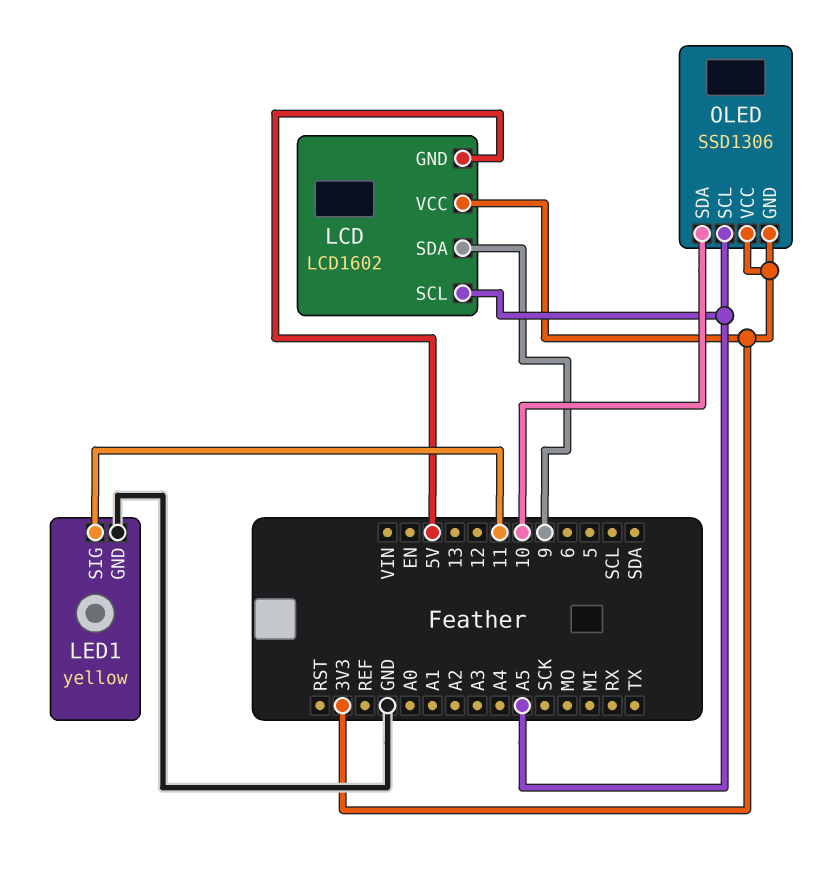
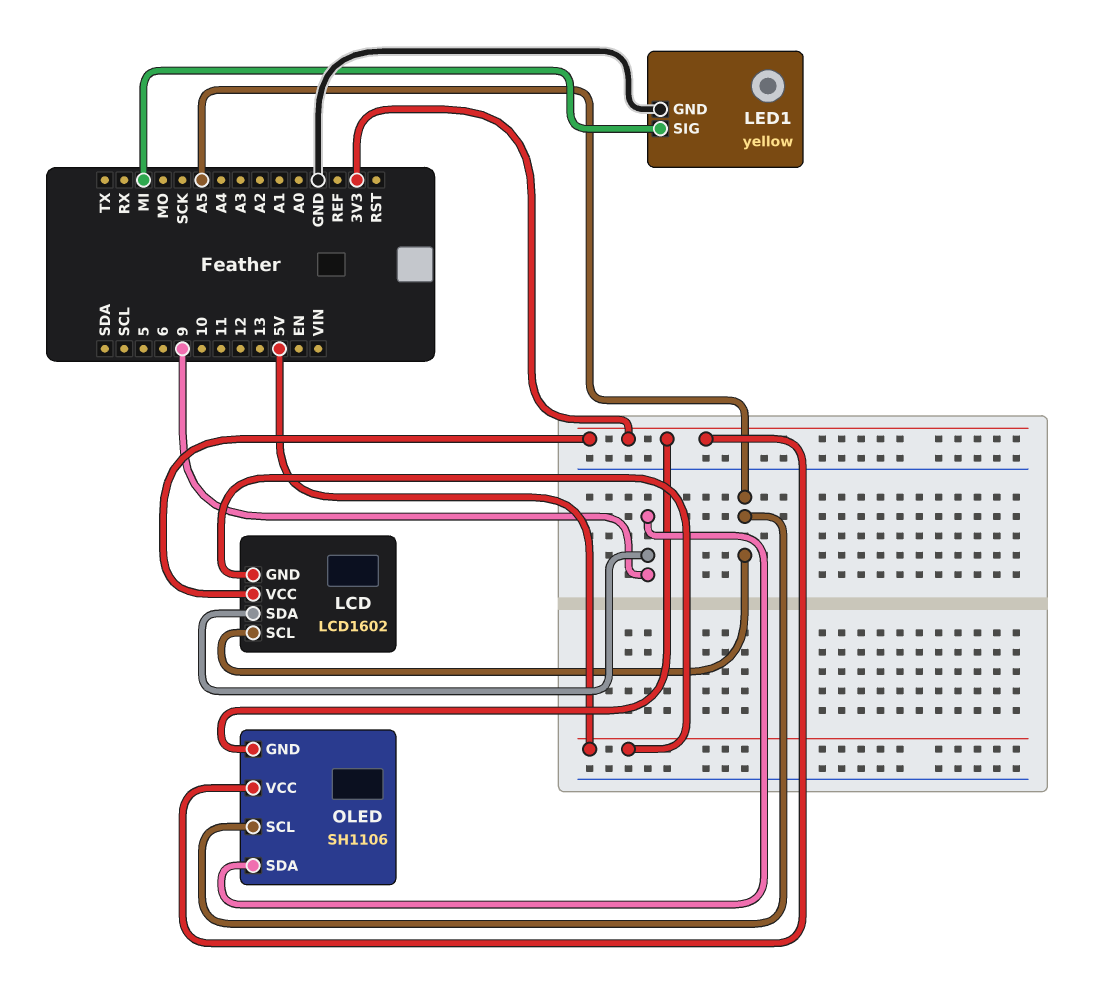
LED1 pin SIG: 11 -> MI
OLED: SSD1306 -> SH1106
OLED pin SDA: 10 -> 9

